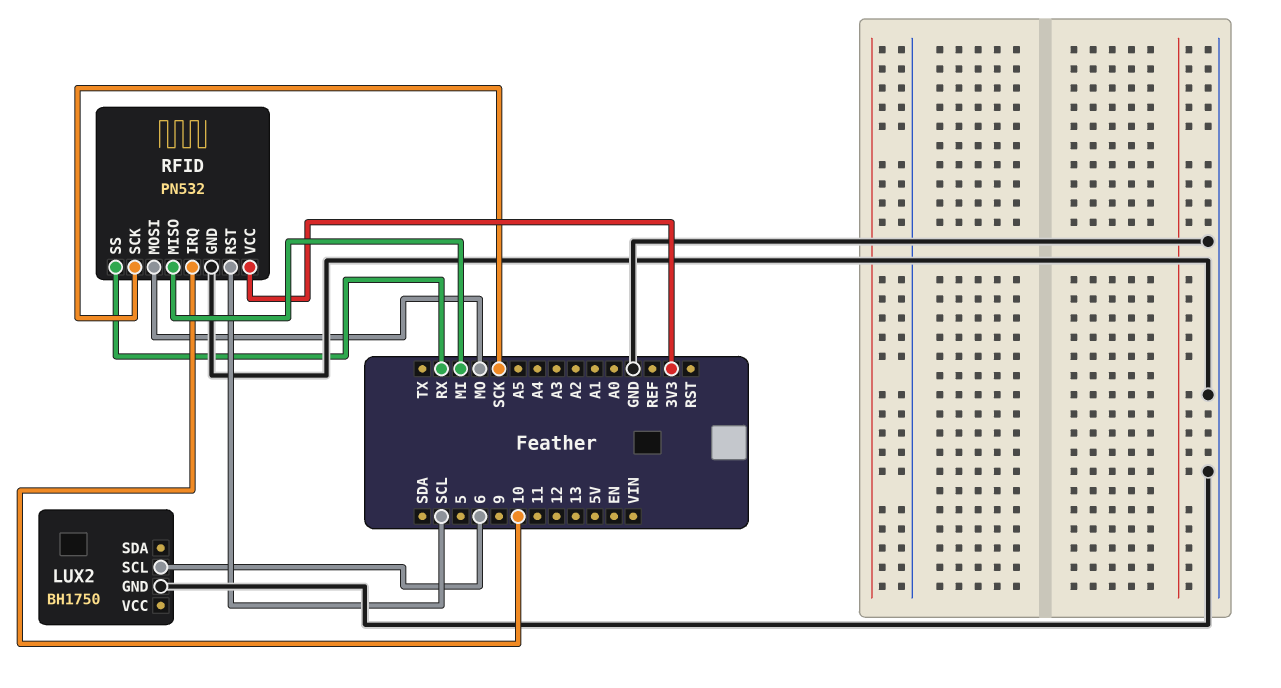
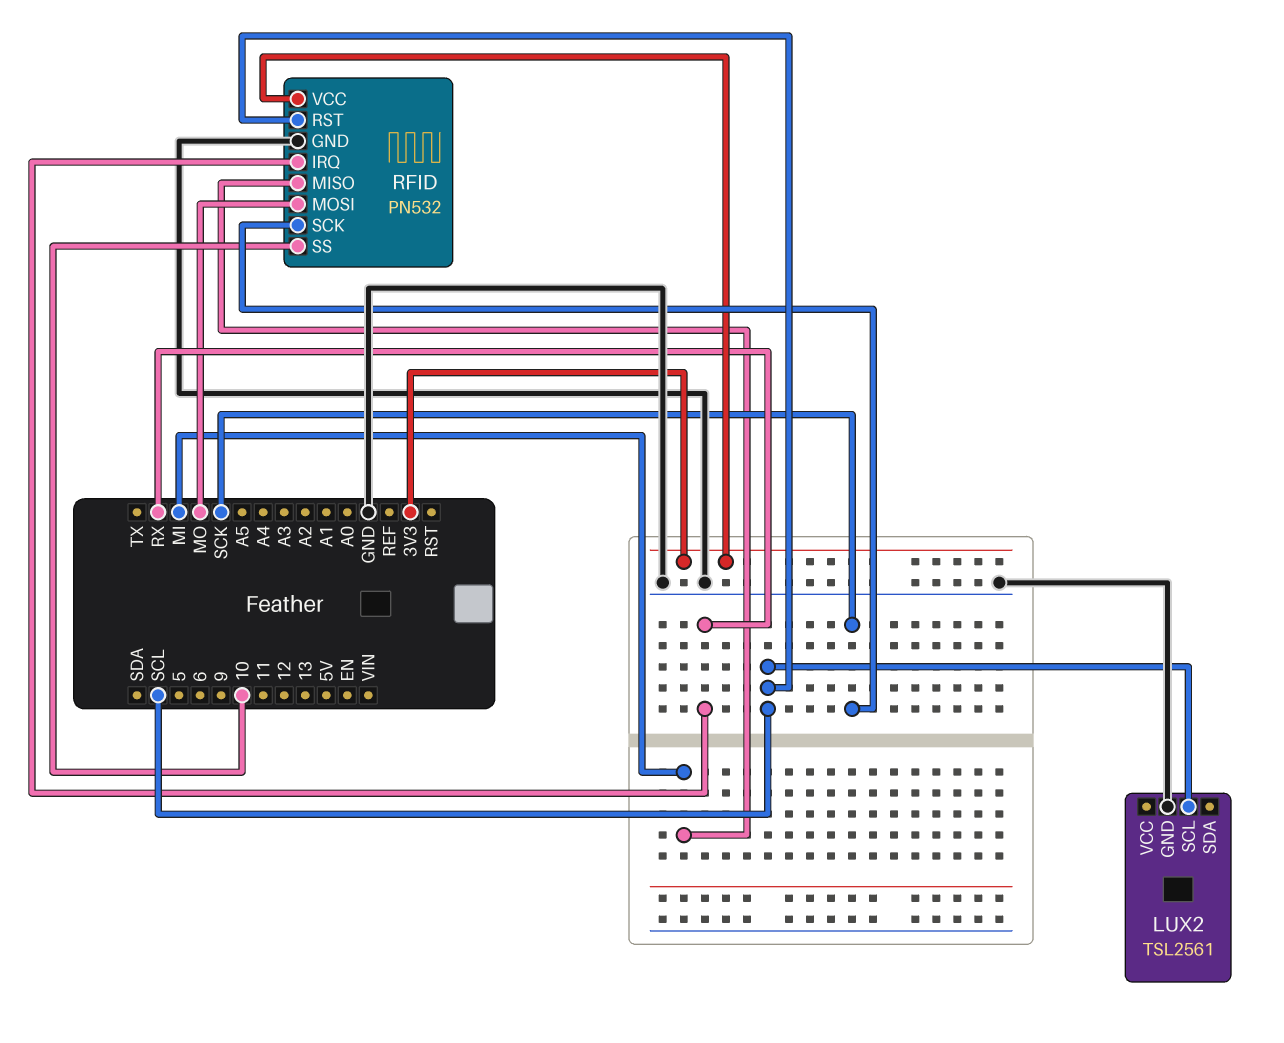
LUX2: BH1750 -> TSL2561
LUX2 pin SCL: 6 -> SCL
RFID pin IRQ: 10 -> RX
RFID pin SS: RX -> 10

